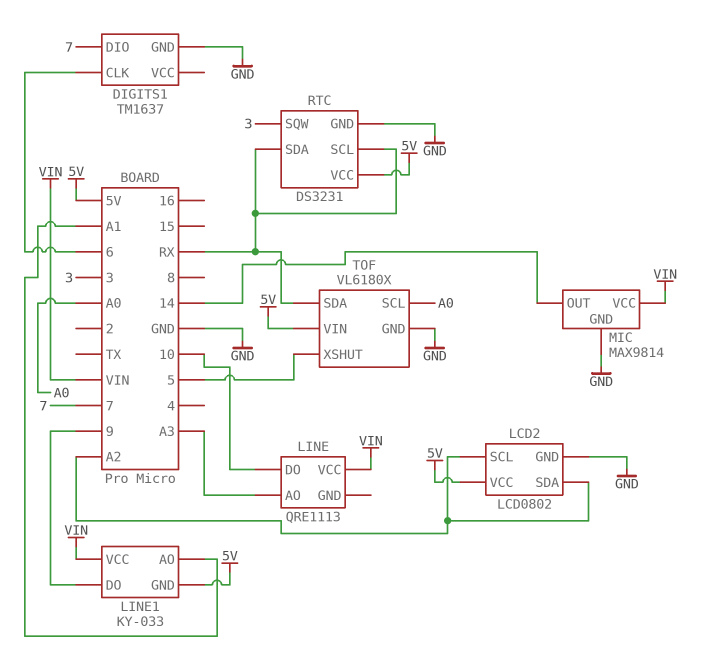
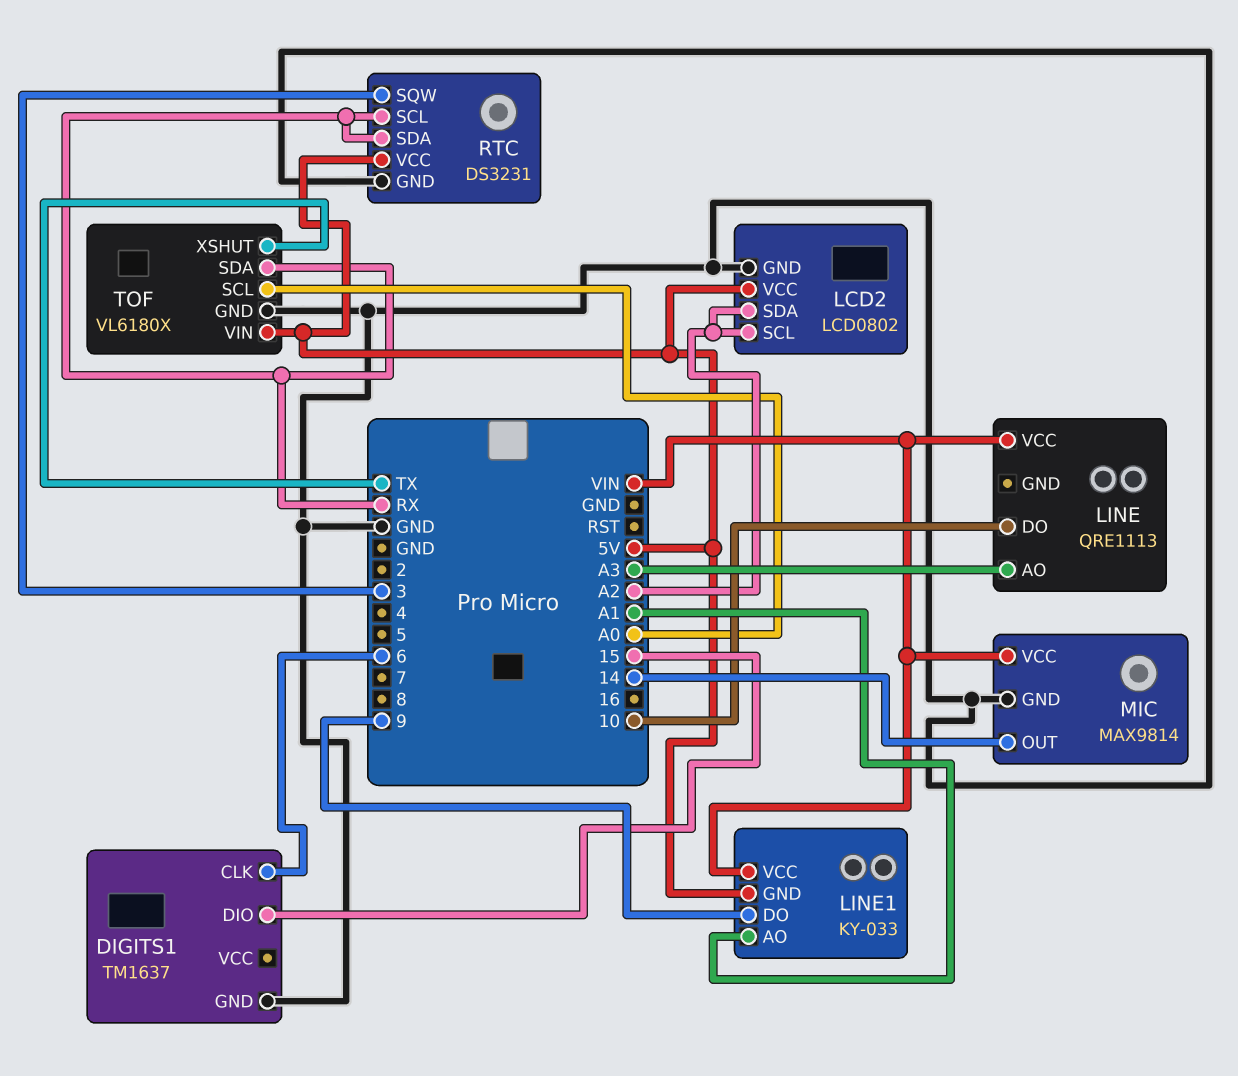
DIGITS1 pin DIO: 7 -> 15
TOF pin XSHUT: 5 -> TX

